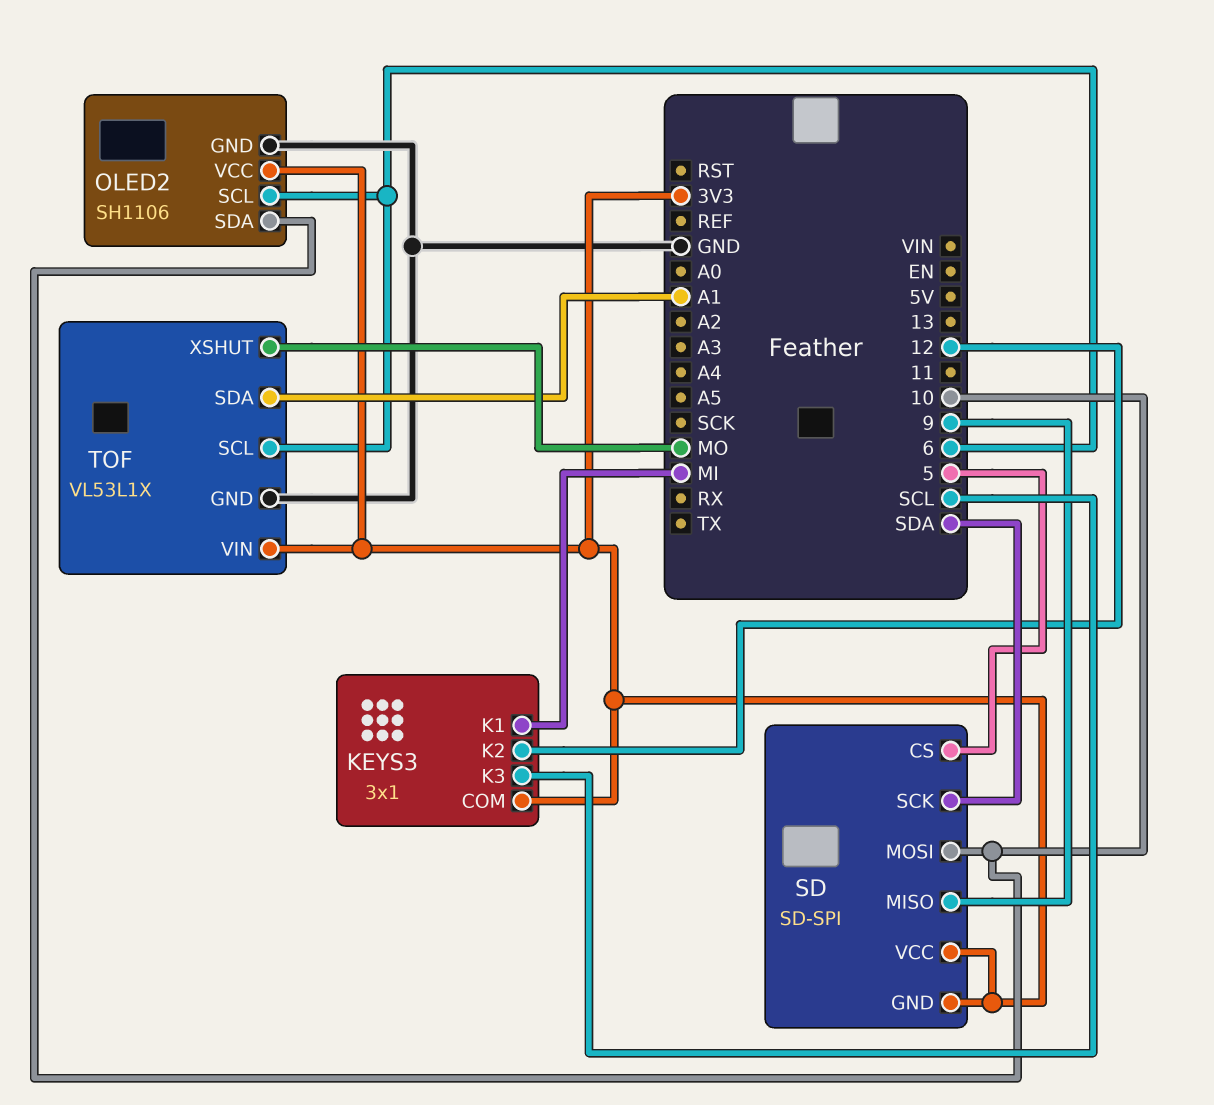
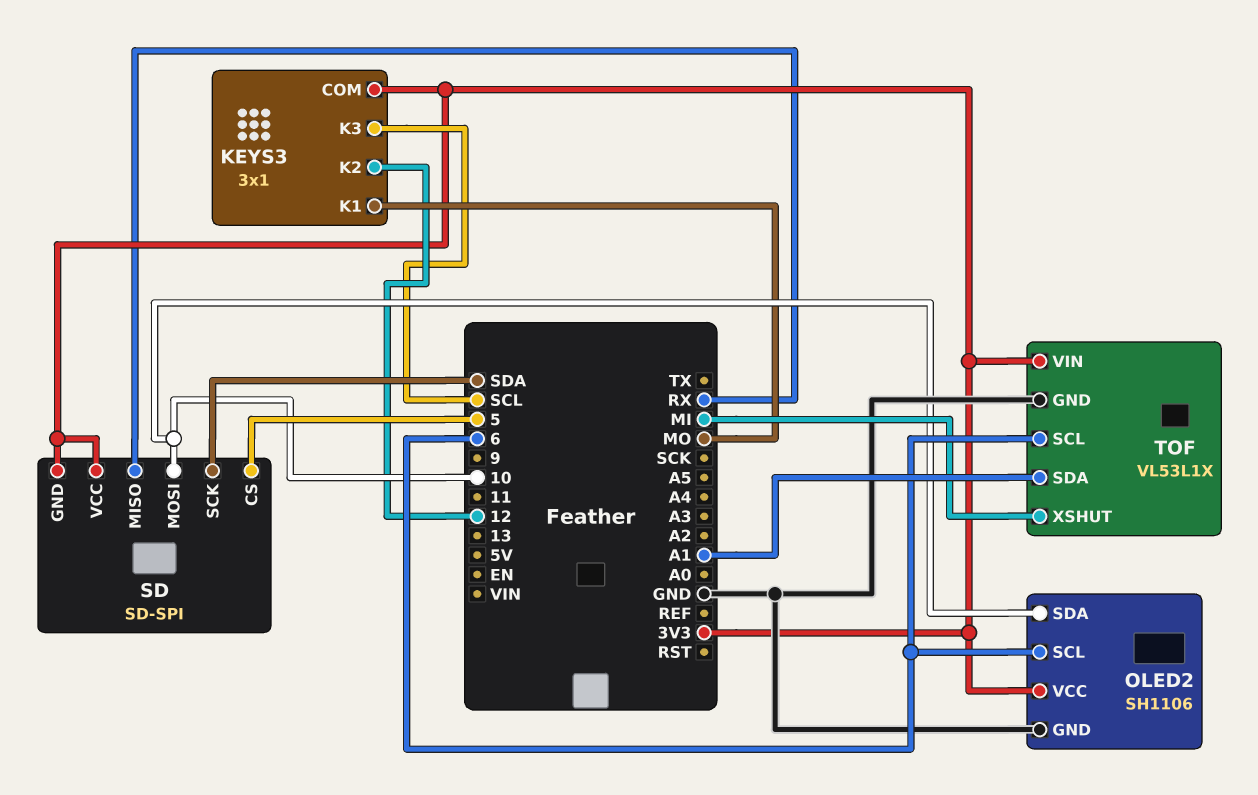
KEYS3 pin K1: MI -> MO
SD pin MISO: 9 -> RX
TOF pin XSHUT: MO -> MI

